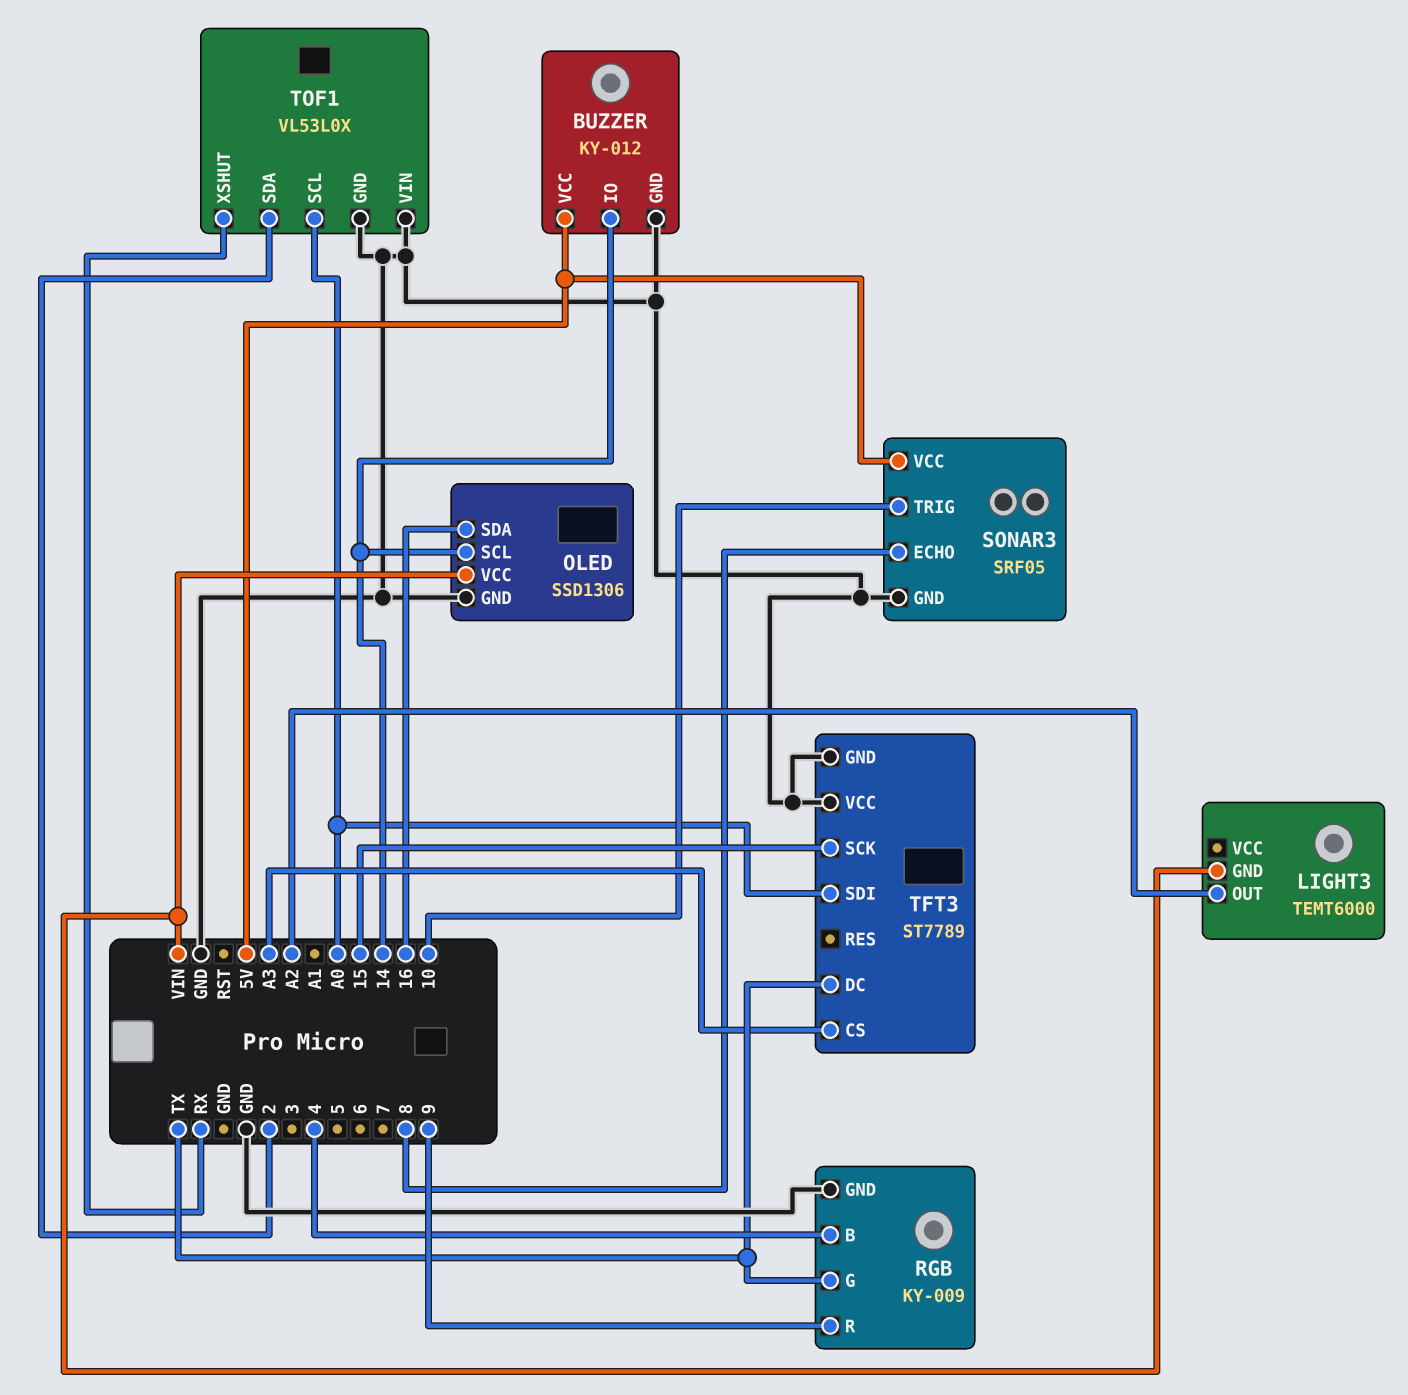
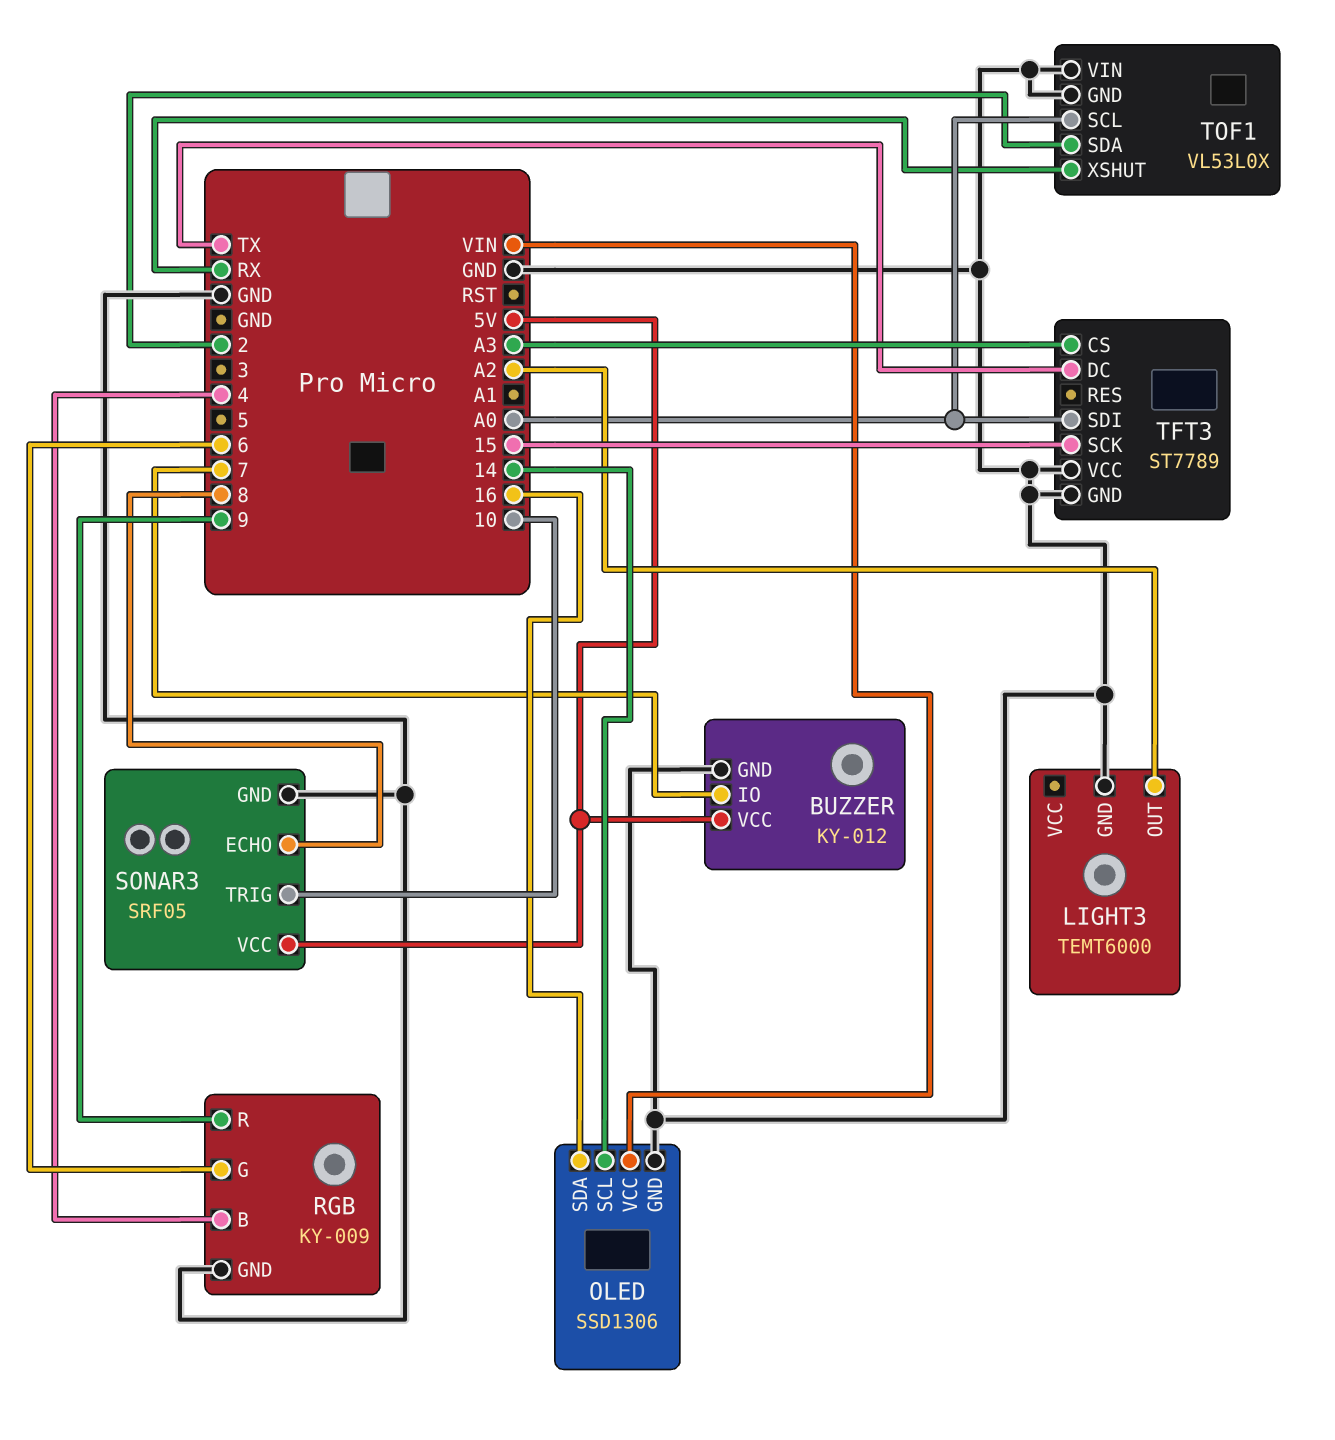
BUZZER pin IO: 14 -> 7
LIGHT3 pin GND: VIN -> GND
RGB pin G: TX -> 6

